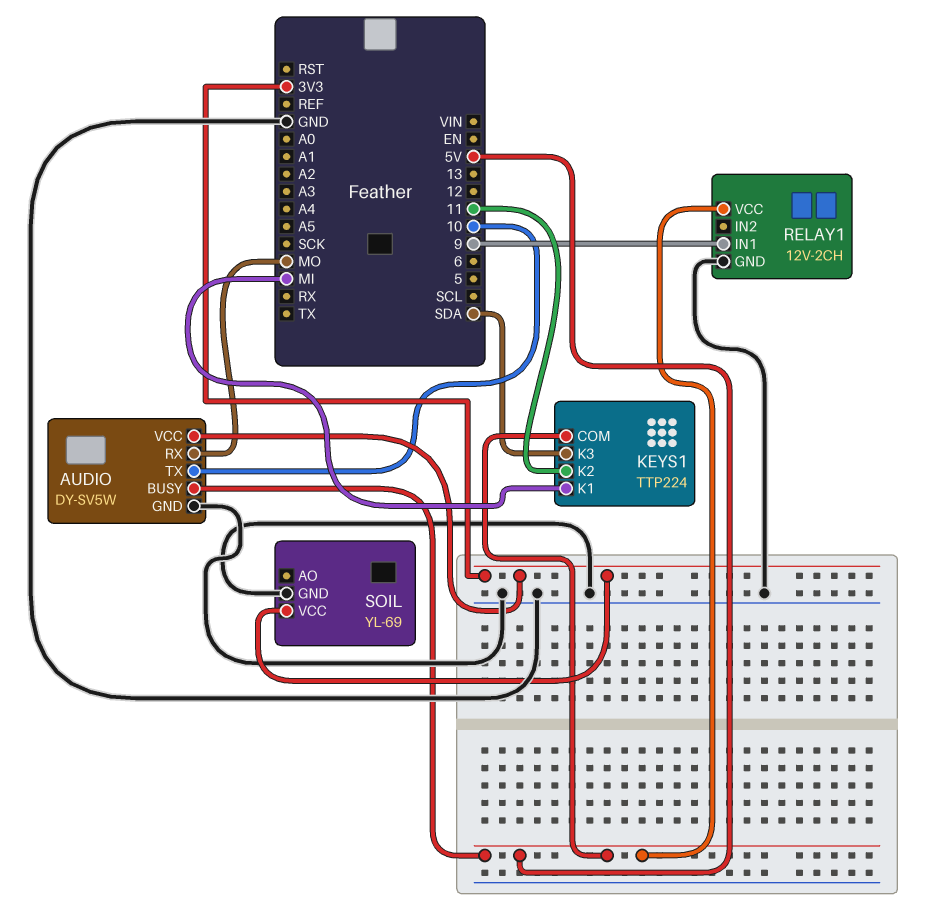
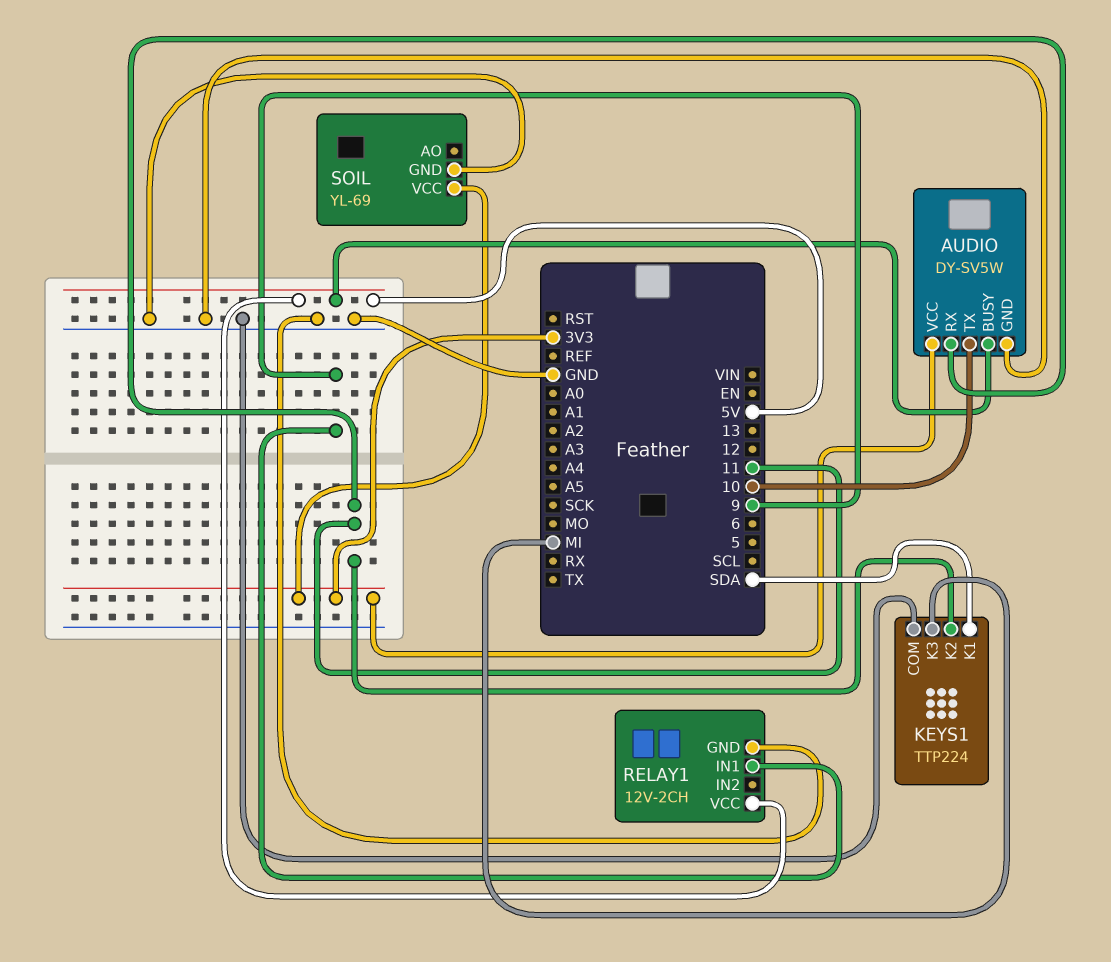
AUDIO pin RX: MO -> 11
KEYS1 pin COM: 5V -> GND
KEYS1 pin K1: MI -> SDA
KEYS1 pin K3: SDA -> MI

